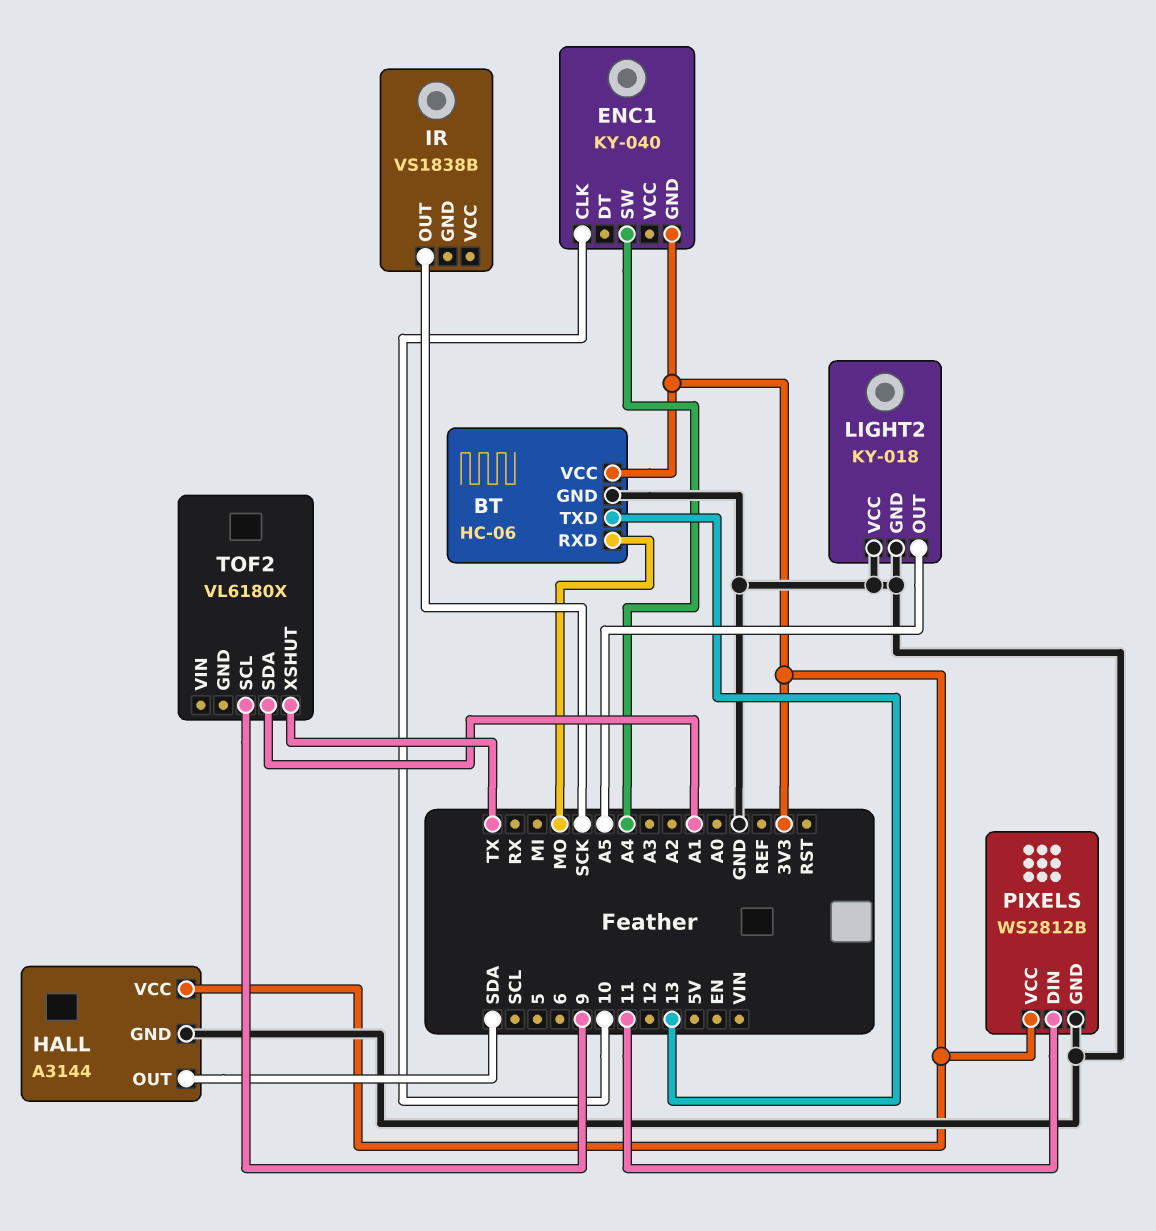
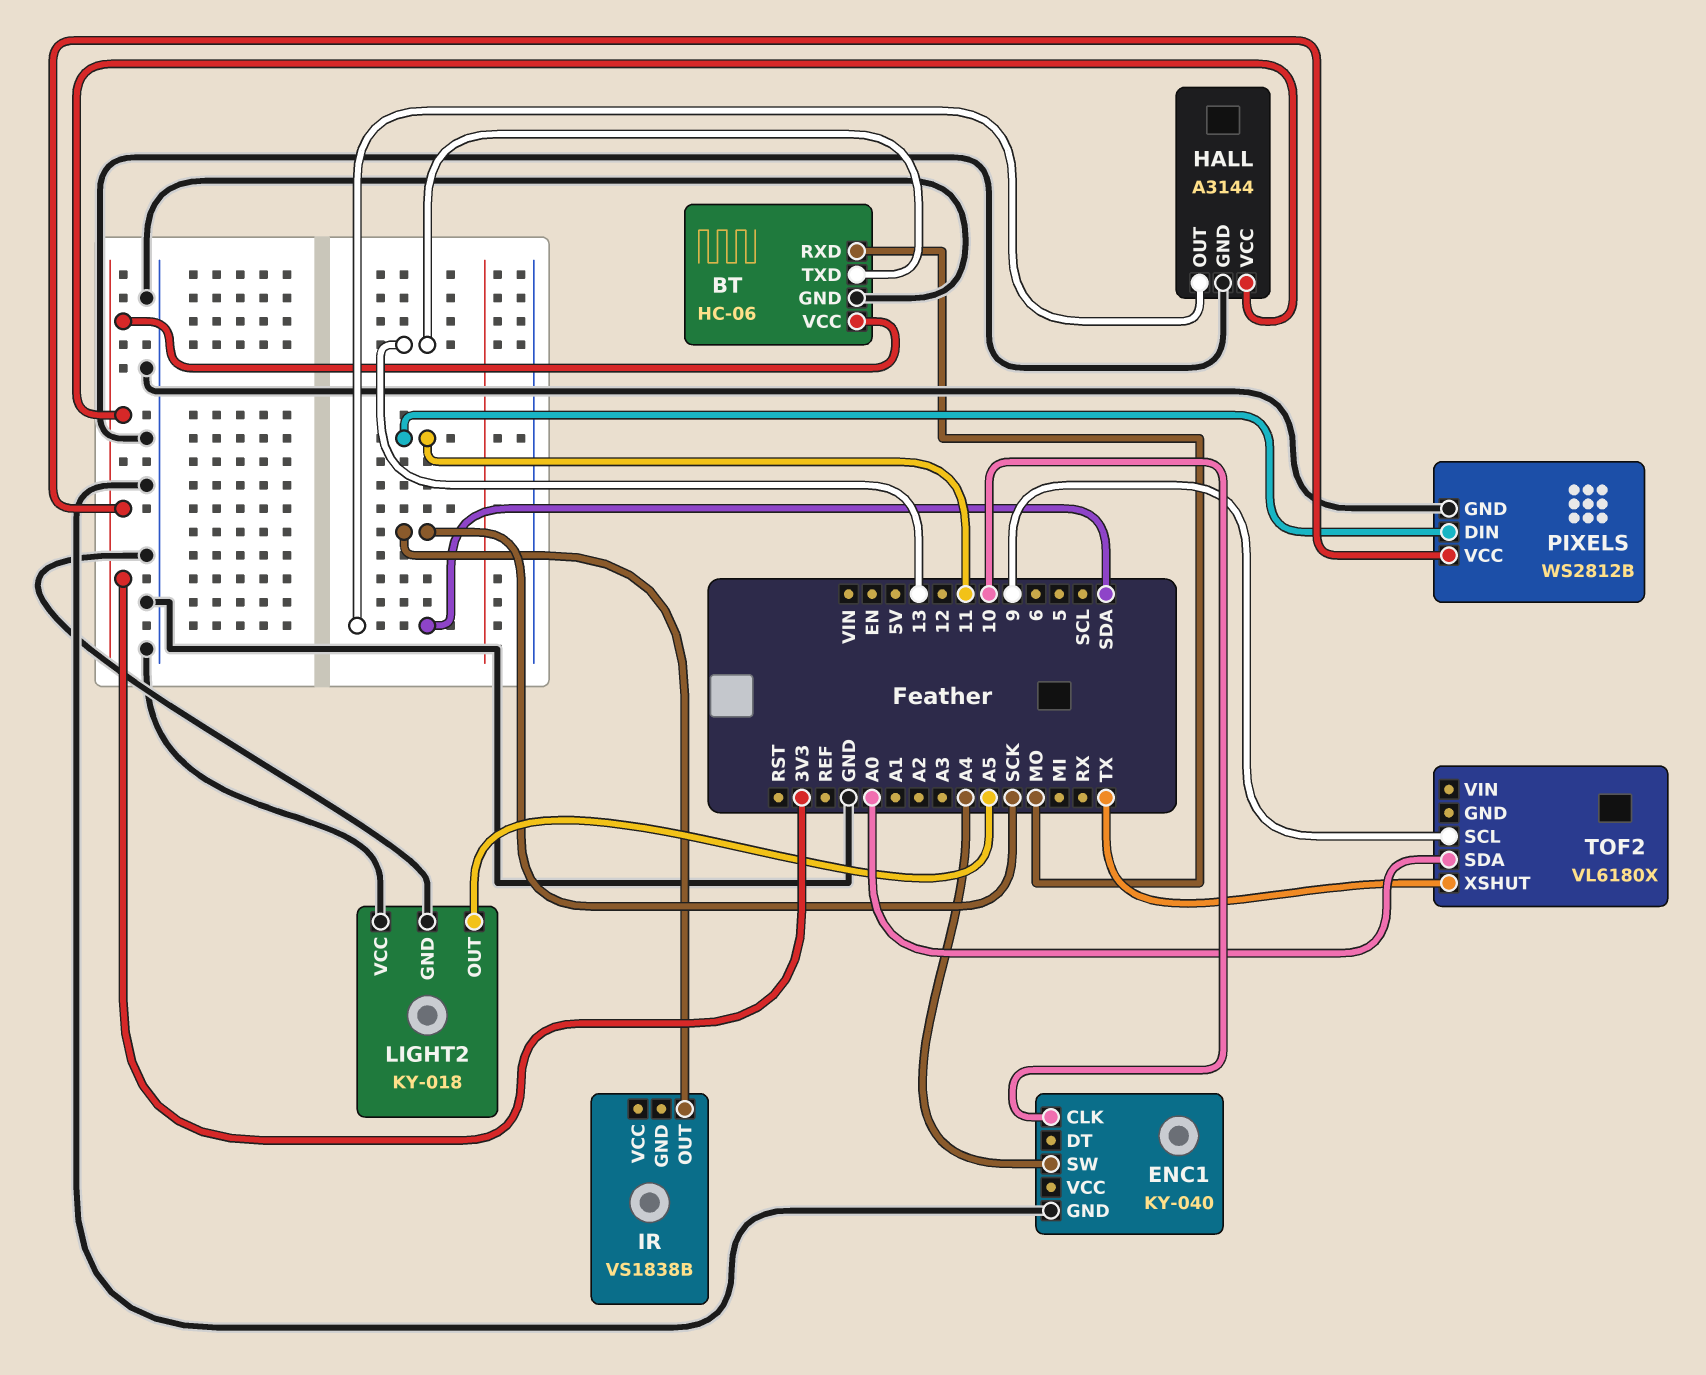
ENC1 pin GND: 3V3 -> GND
TOF2 pin SDA: A1 -> A0

